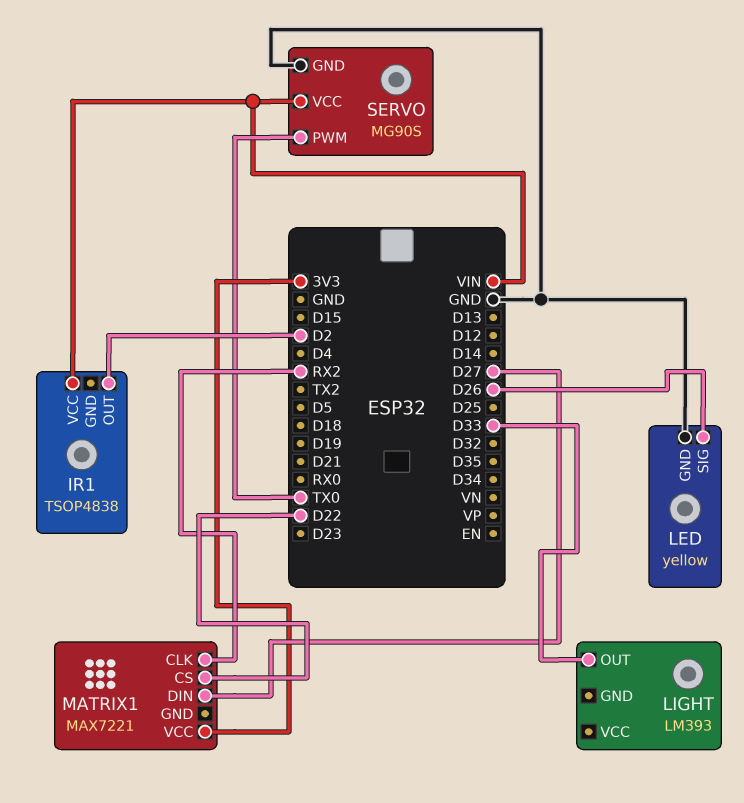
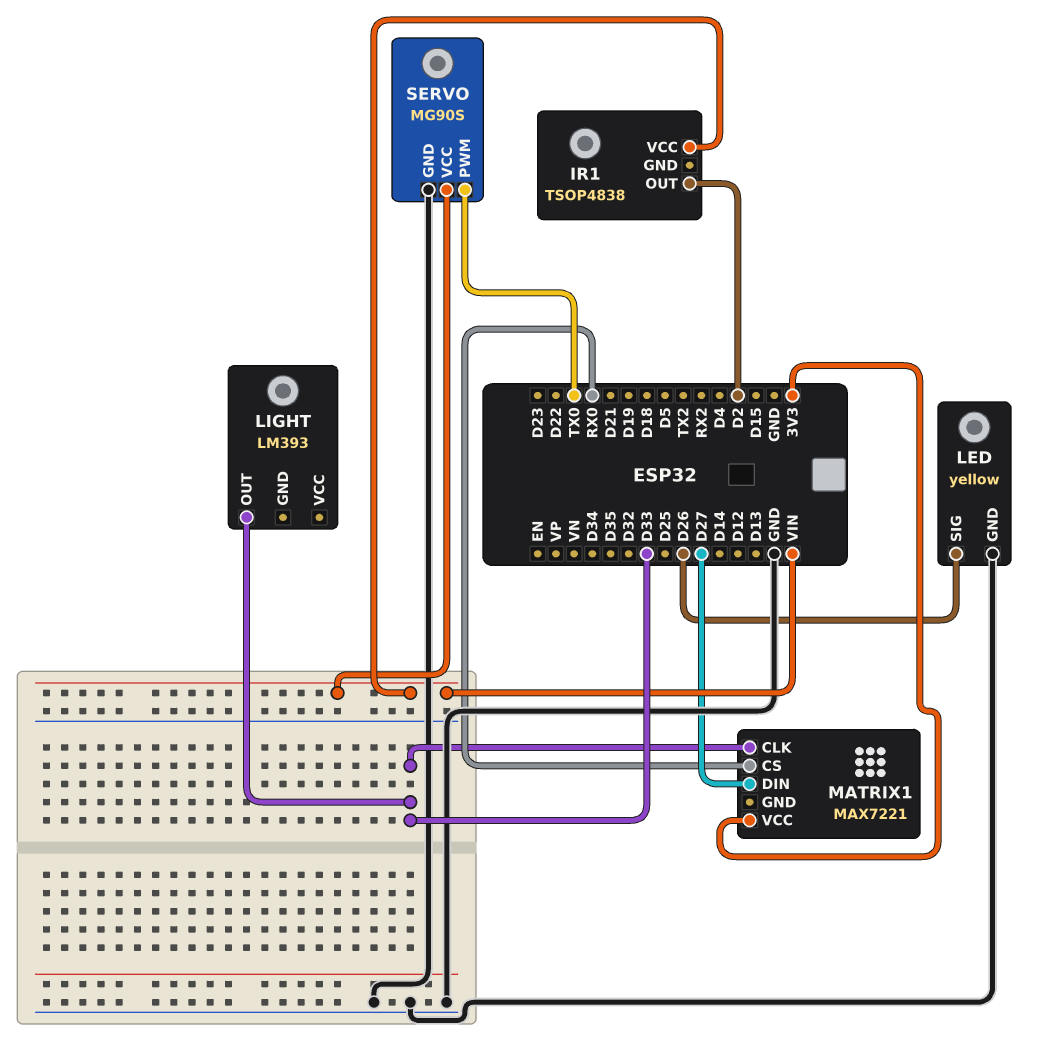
MATRIX1 pin CLK: RX2 -> D33
MATRIX1 pin CS: D22 -> RX0

